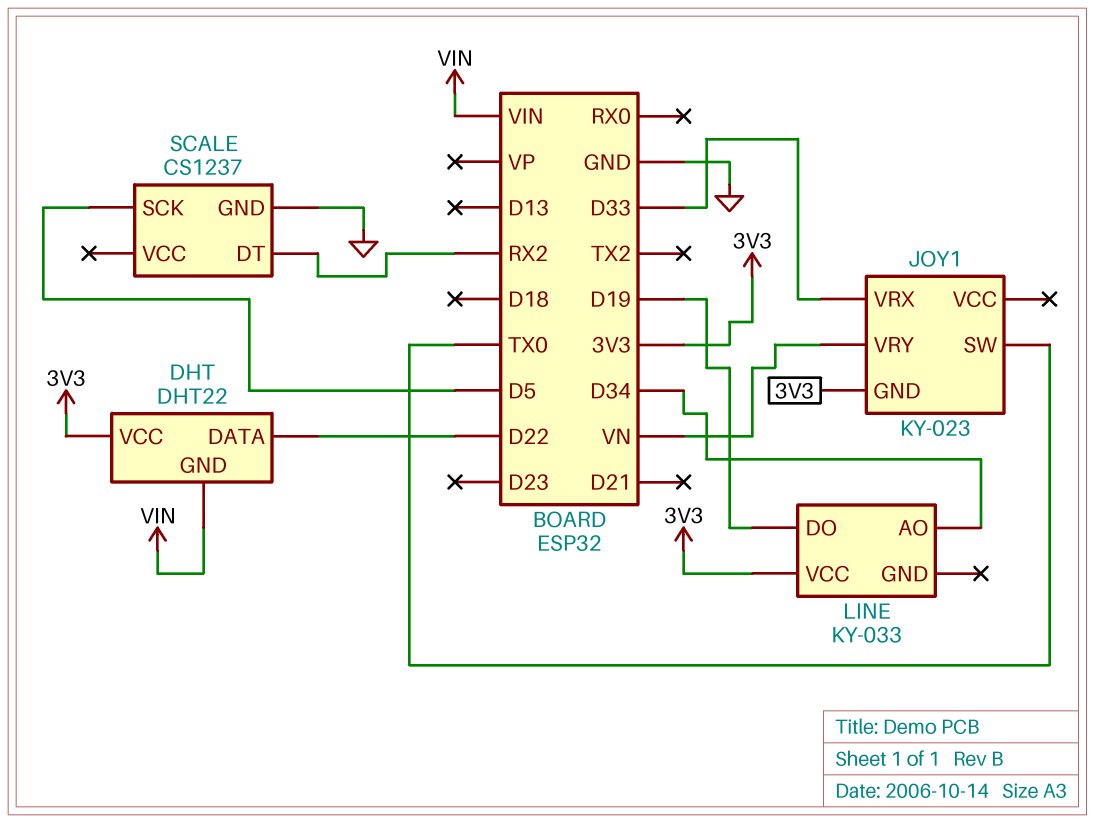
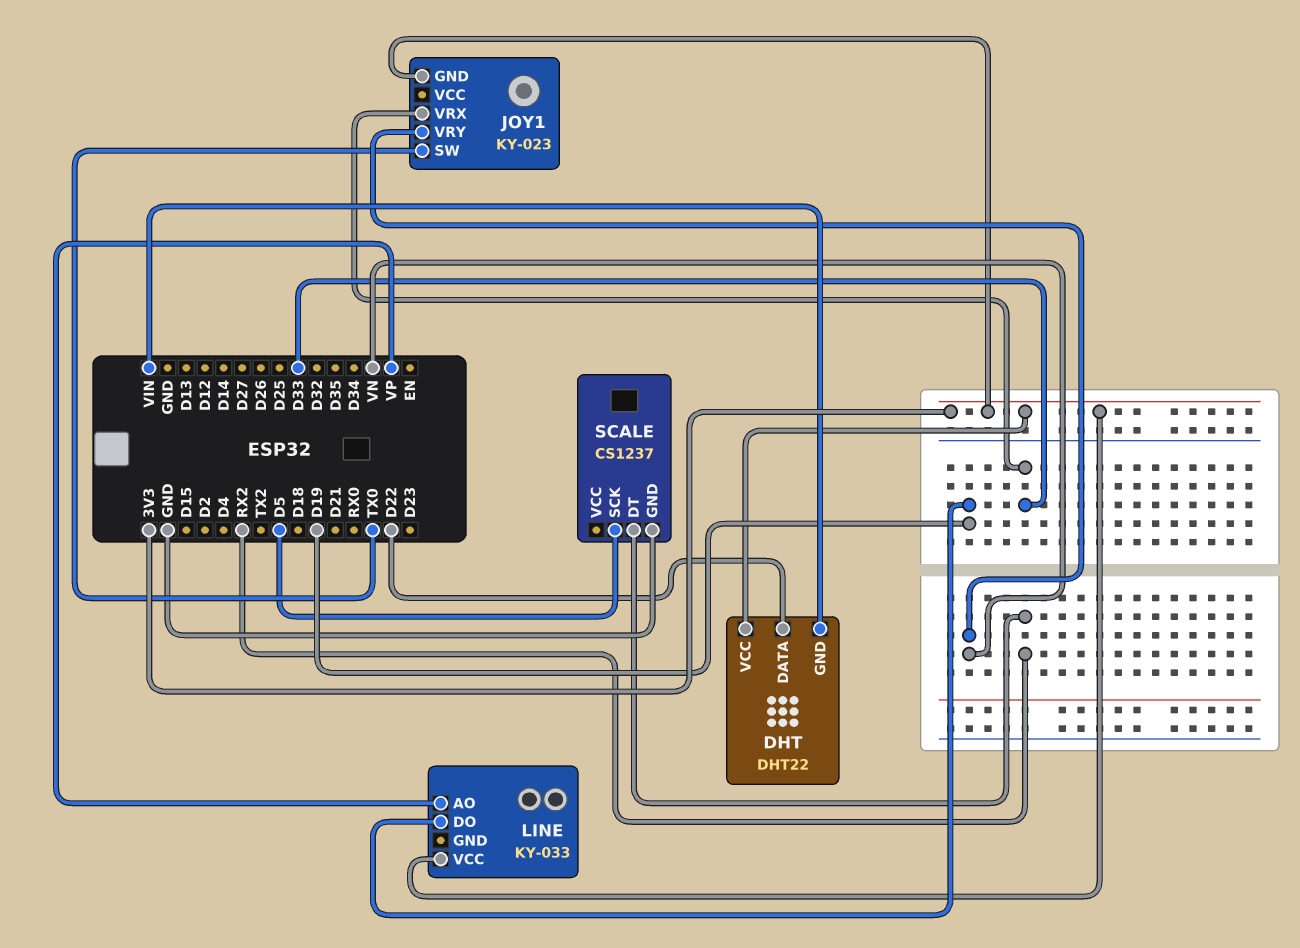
LINE pin AO: D34 -> VP

